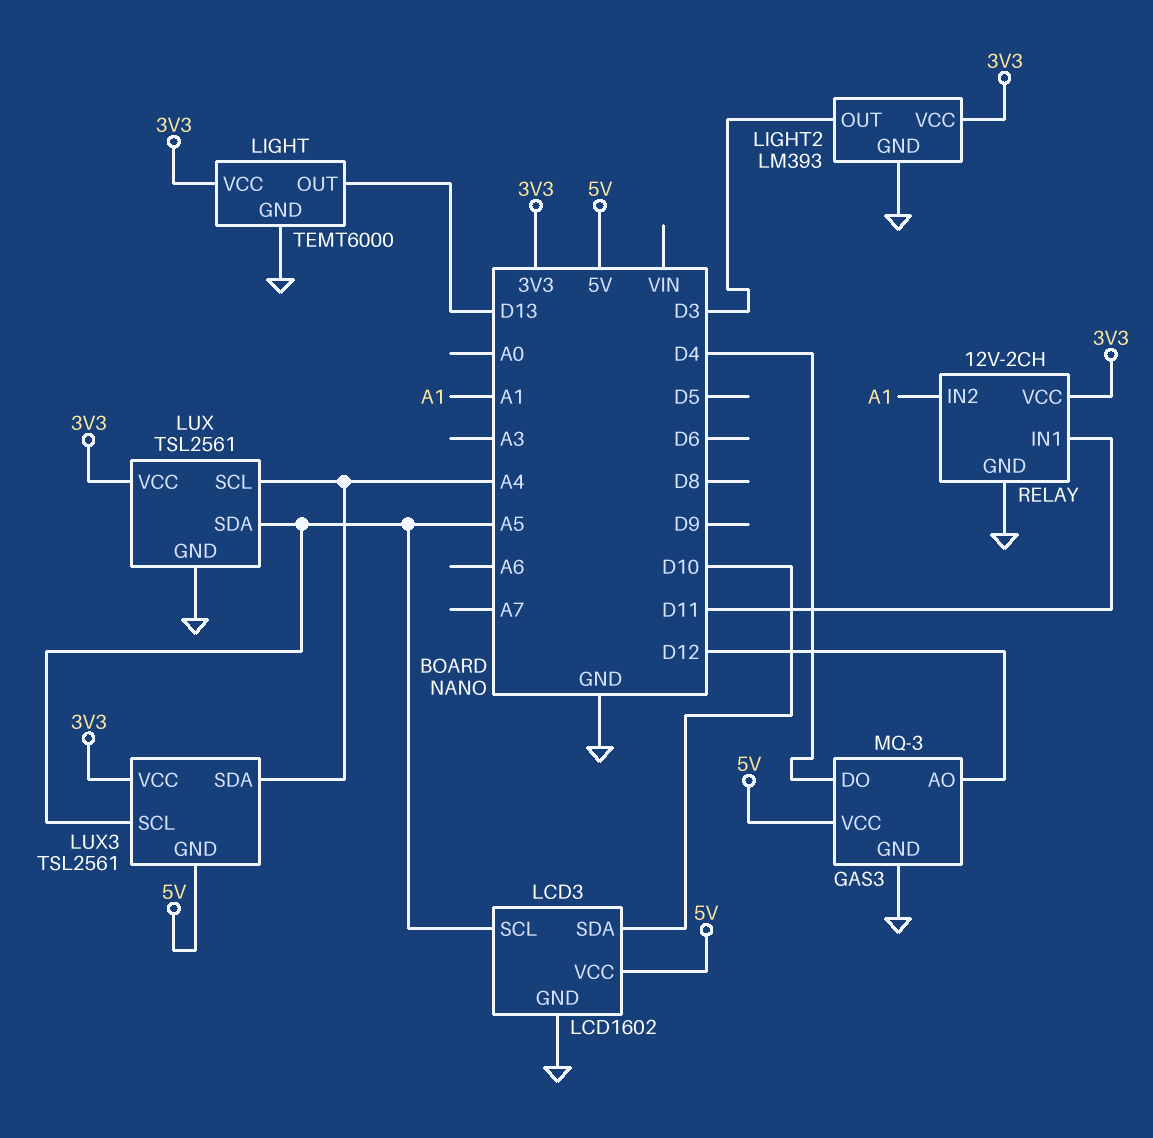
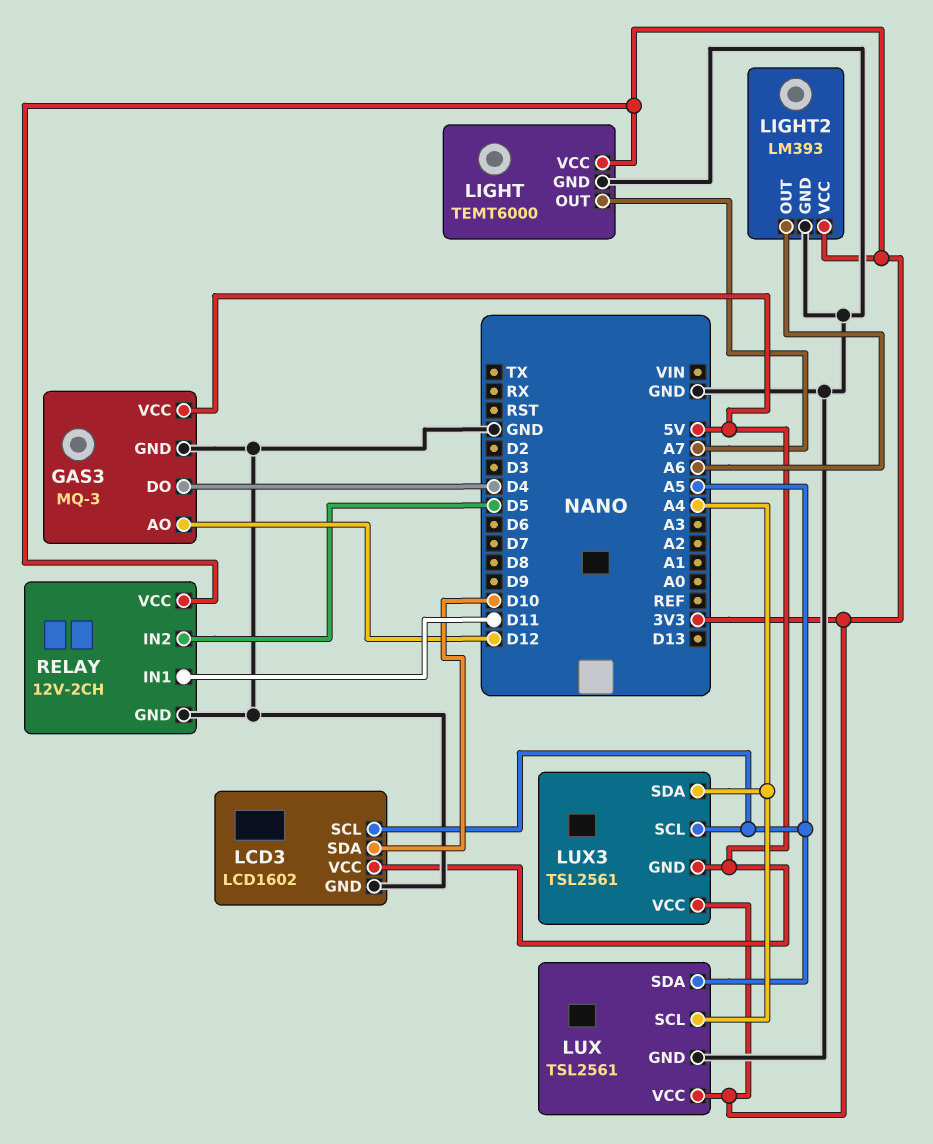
LIGHT pin OUT: D13 -> A7
LIGHT2 pin OUT: D3 -> A6
RELAY pin IN2: A1 -> D5

